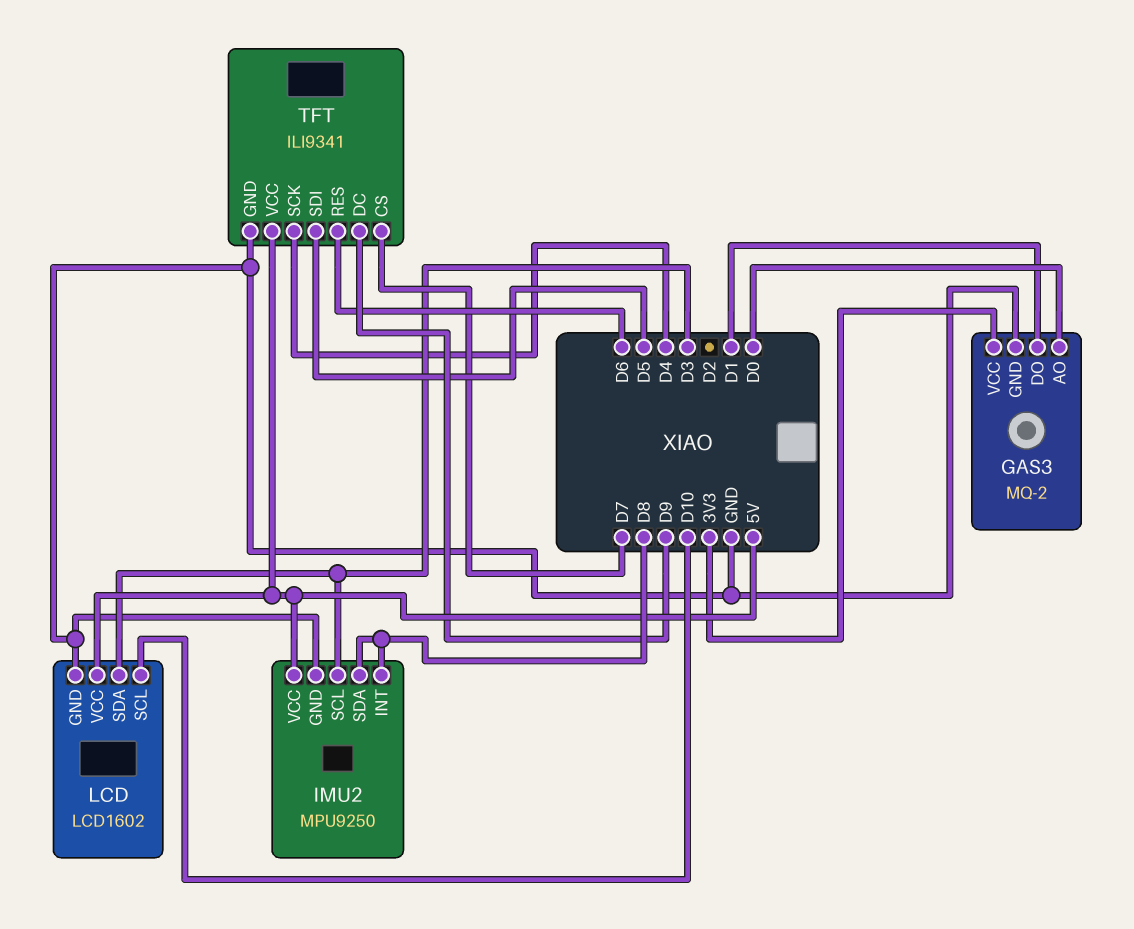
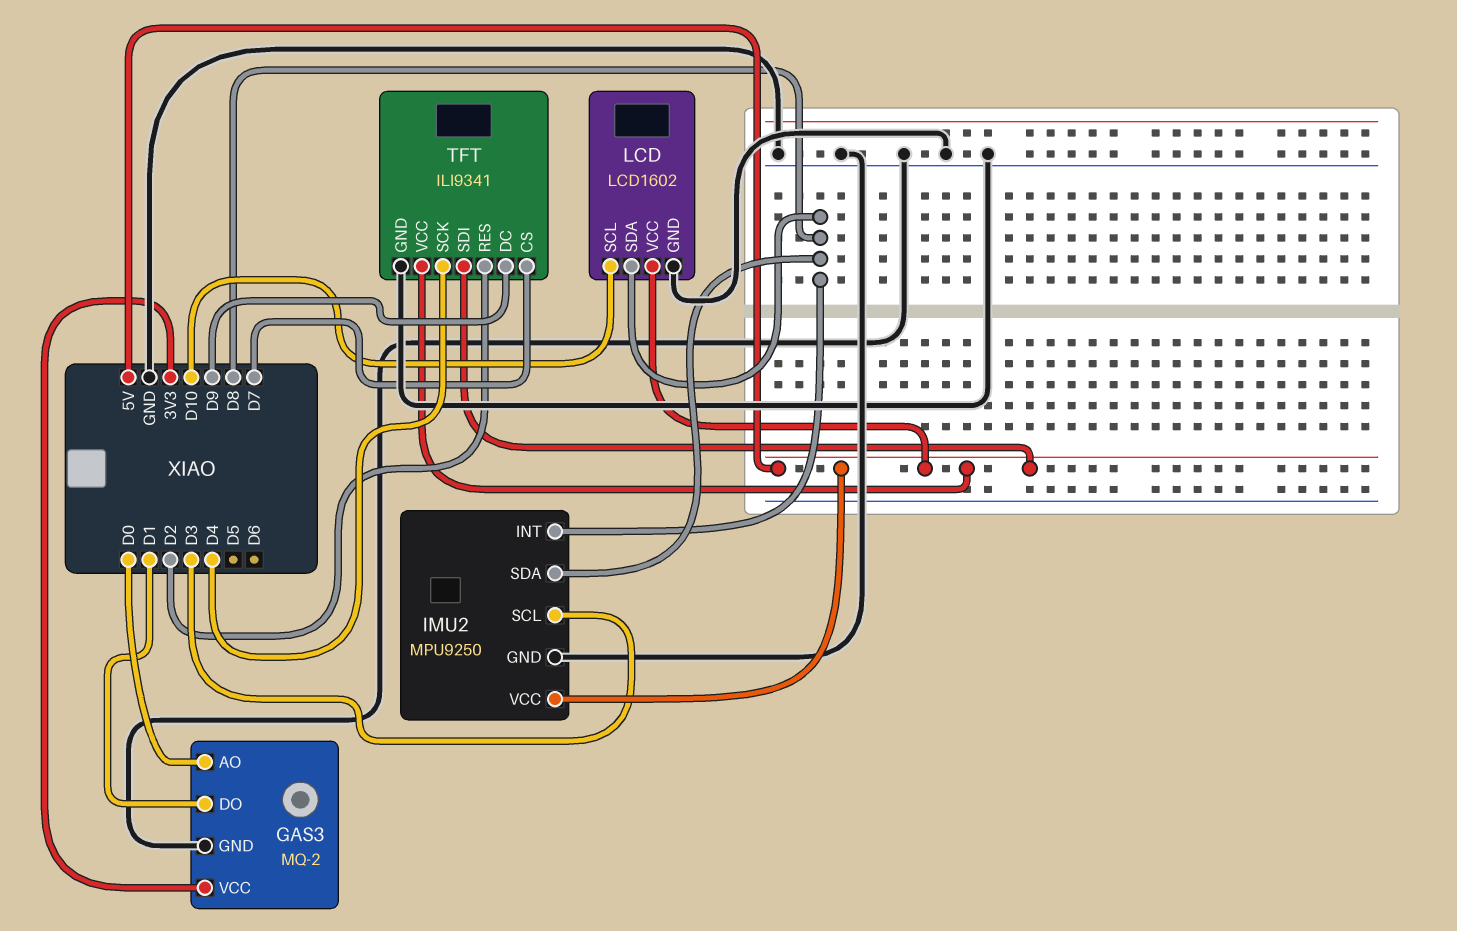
LCD pin SDA: D3 -> D8
TFT pin RES: D6 -> D2
TFT pin SDI: D5 -> 5V

